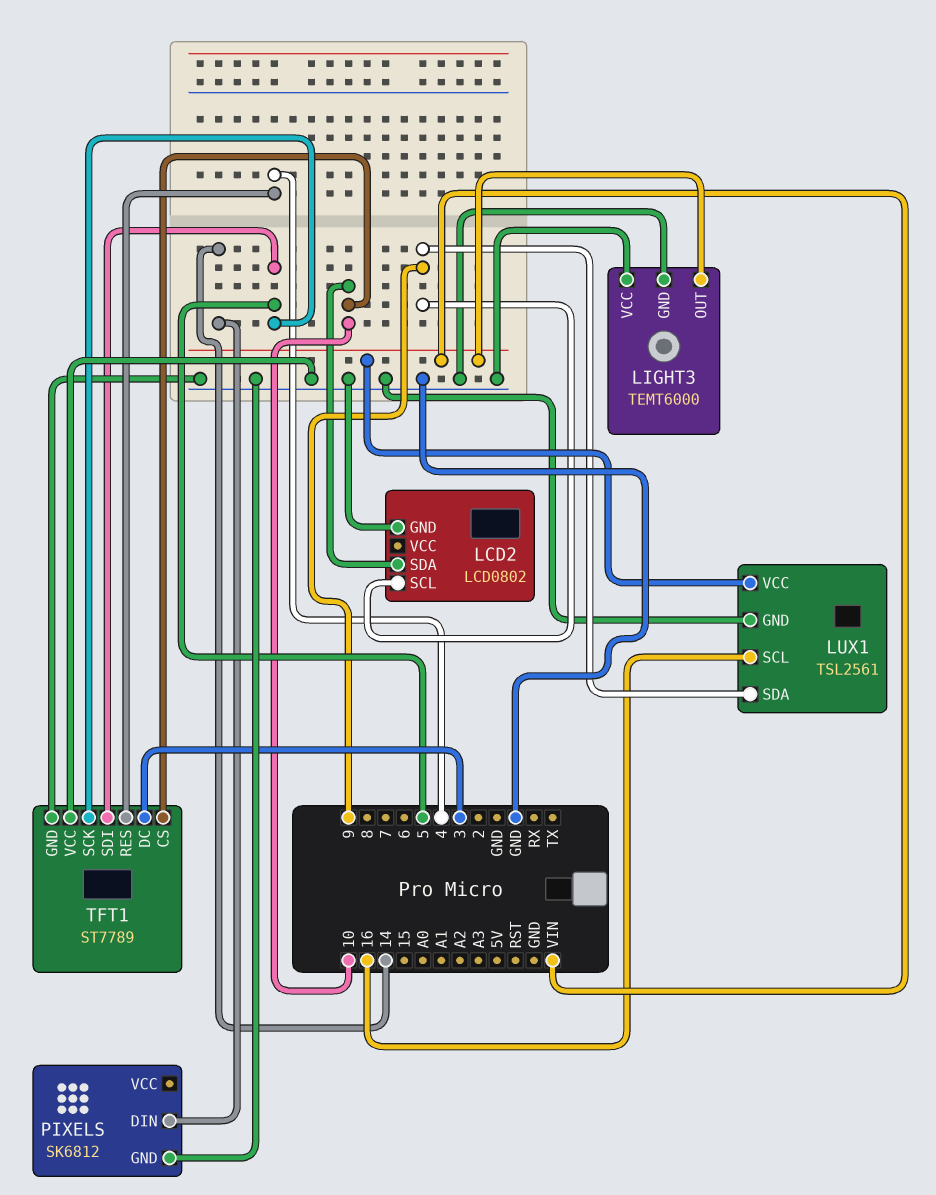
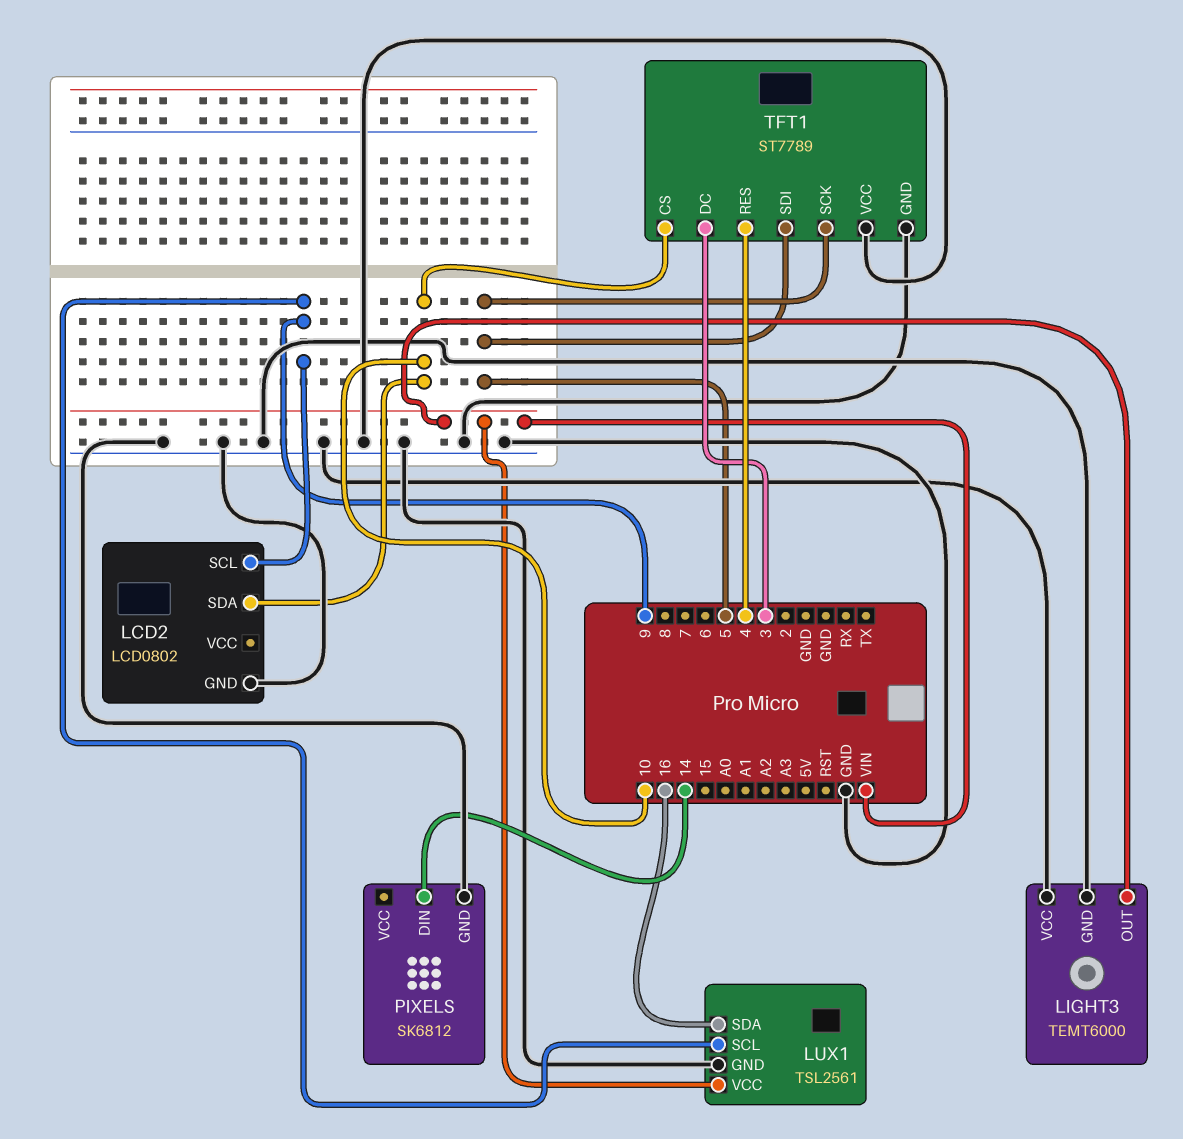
LUX1 pin SCL: 16 -> 9
LUX1 pin SDA: 9 -> 16

